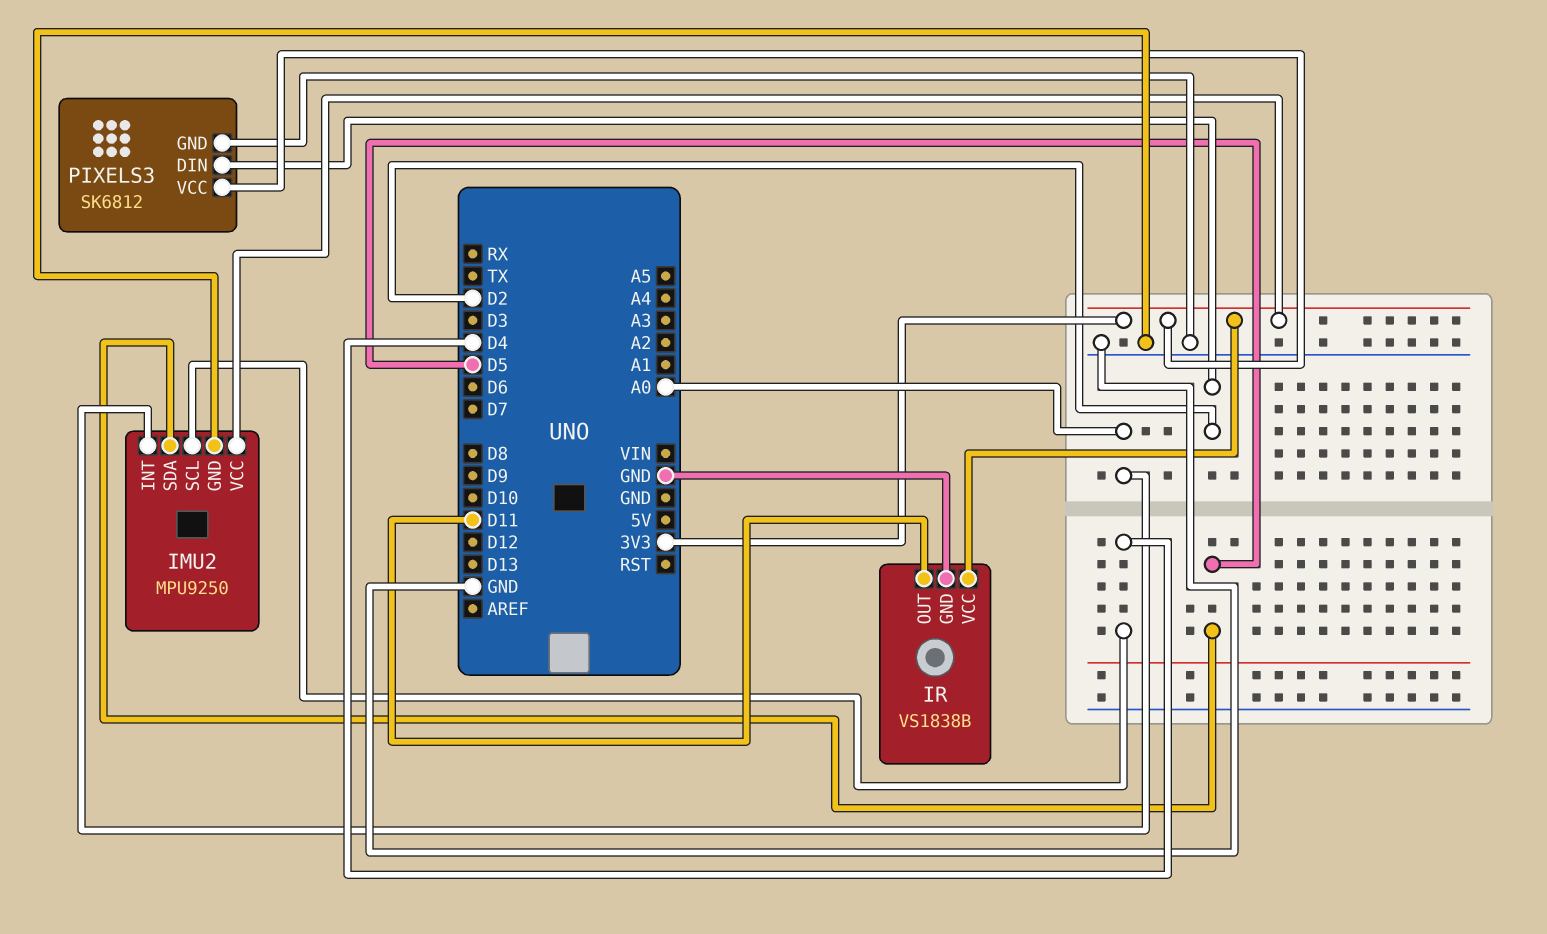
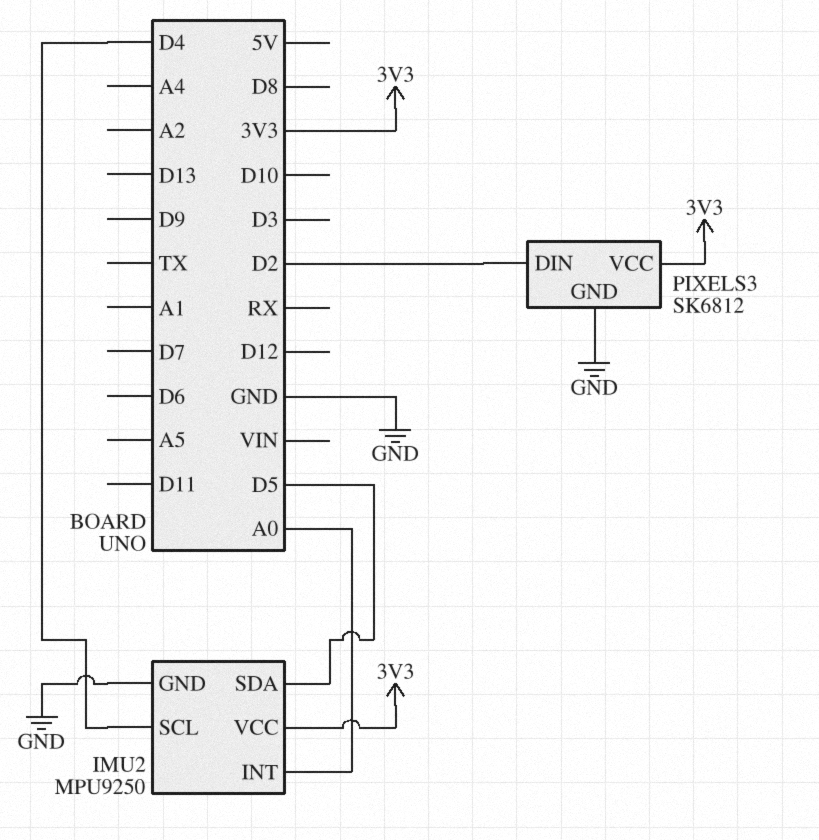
IR: VS1838B -> none
IR pin GND: GND -> none
IR pin OUT: D11 -> none
IR pin VCC: 3V3 -> none

